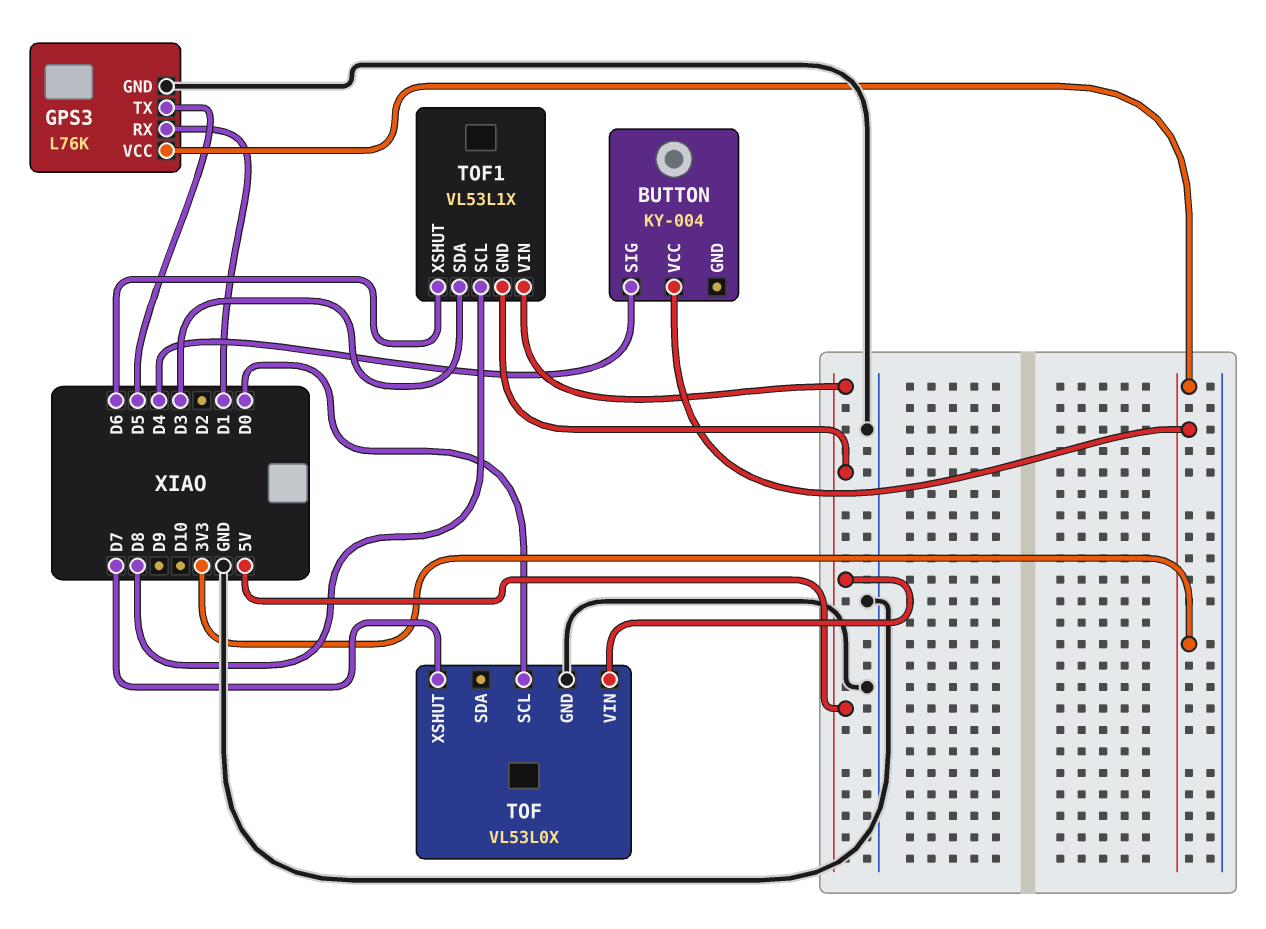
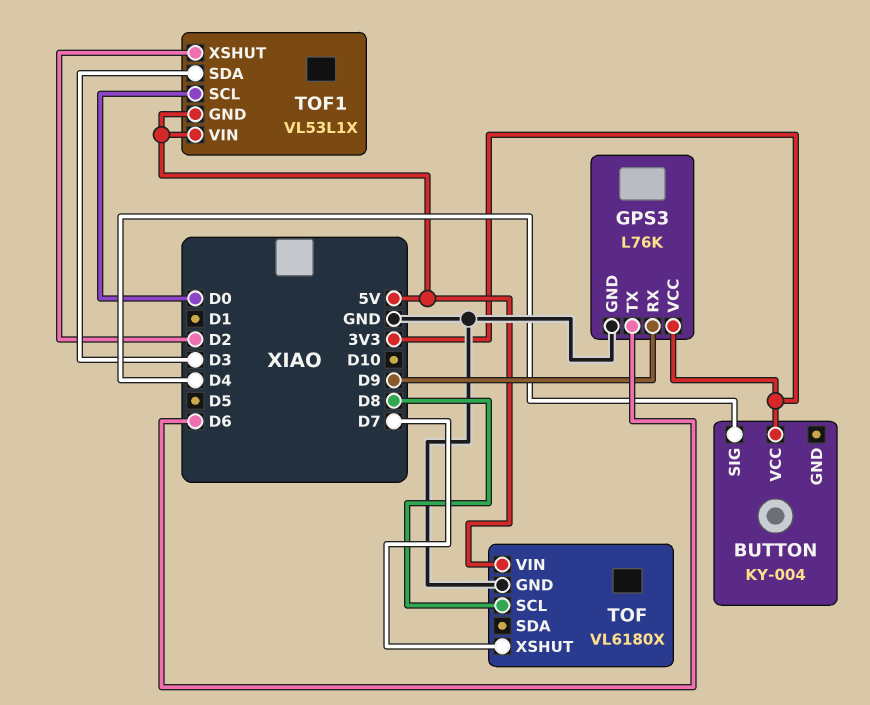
GPS3 pin RX: D1 -> D9
GPS3 pin TX: D5 -> D6
TOF: VL53L0X -> VL6180X
TOF pin SCL: D0 -> D8
TOF1 pin SCL: D8 -> D0
TOF1 pin XSHUT: D6 -> D2

